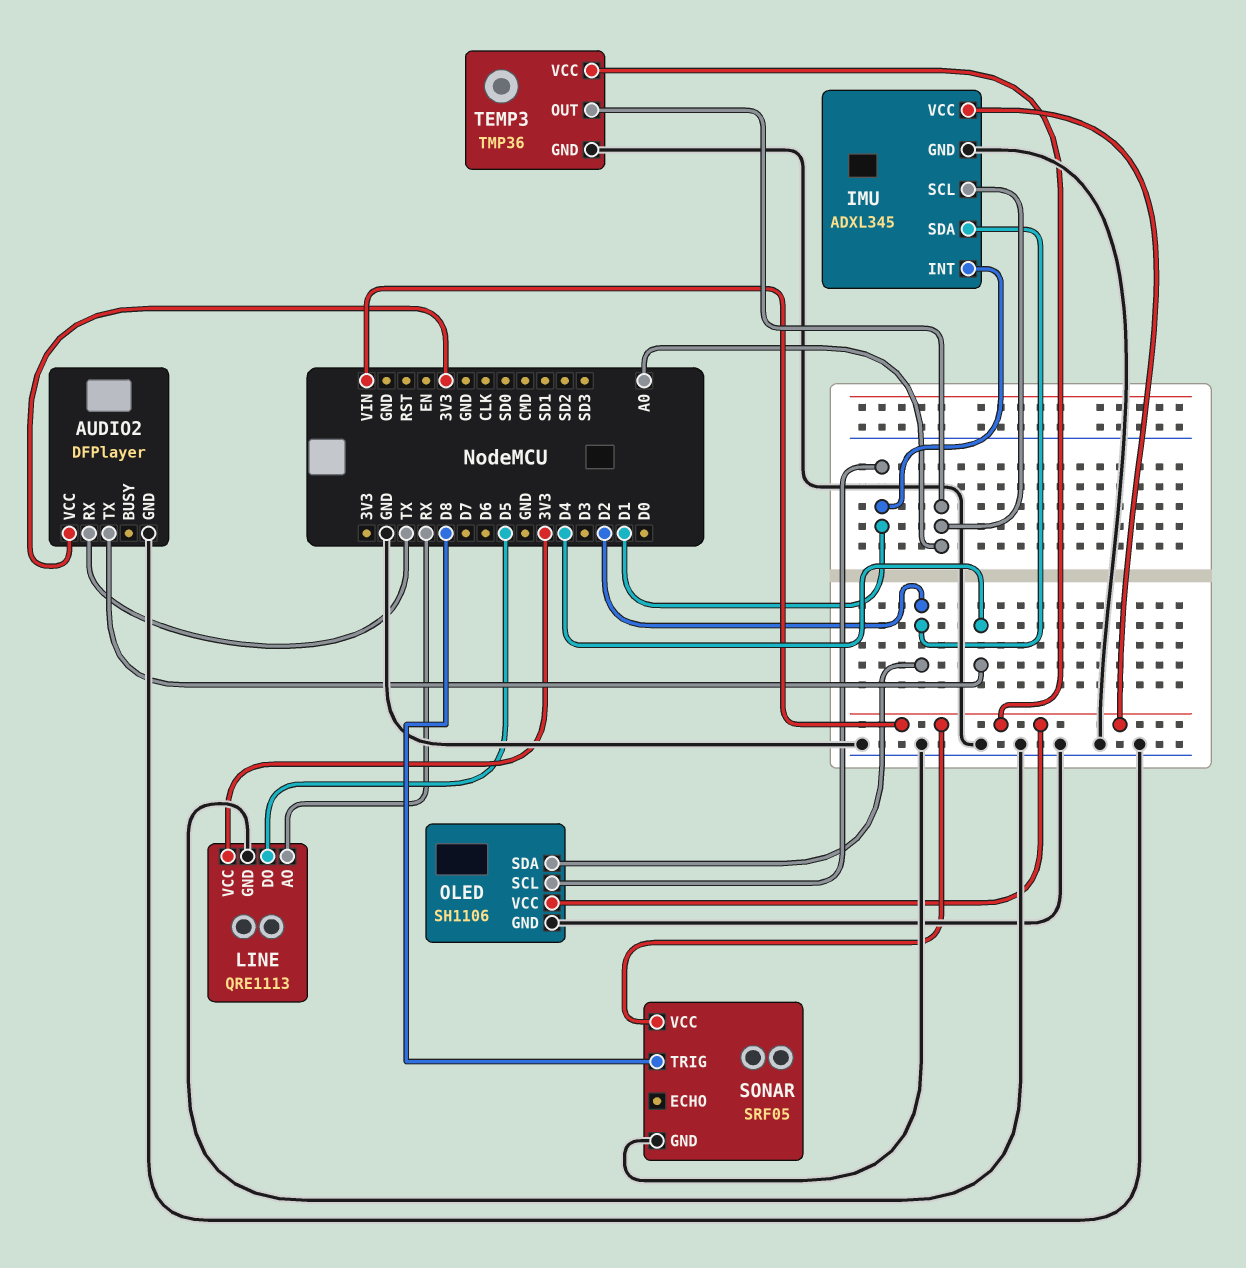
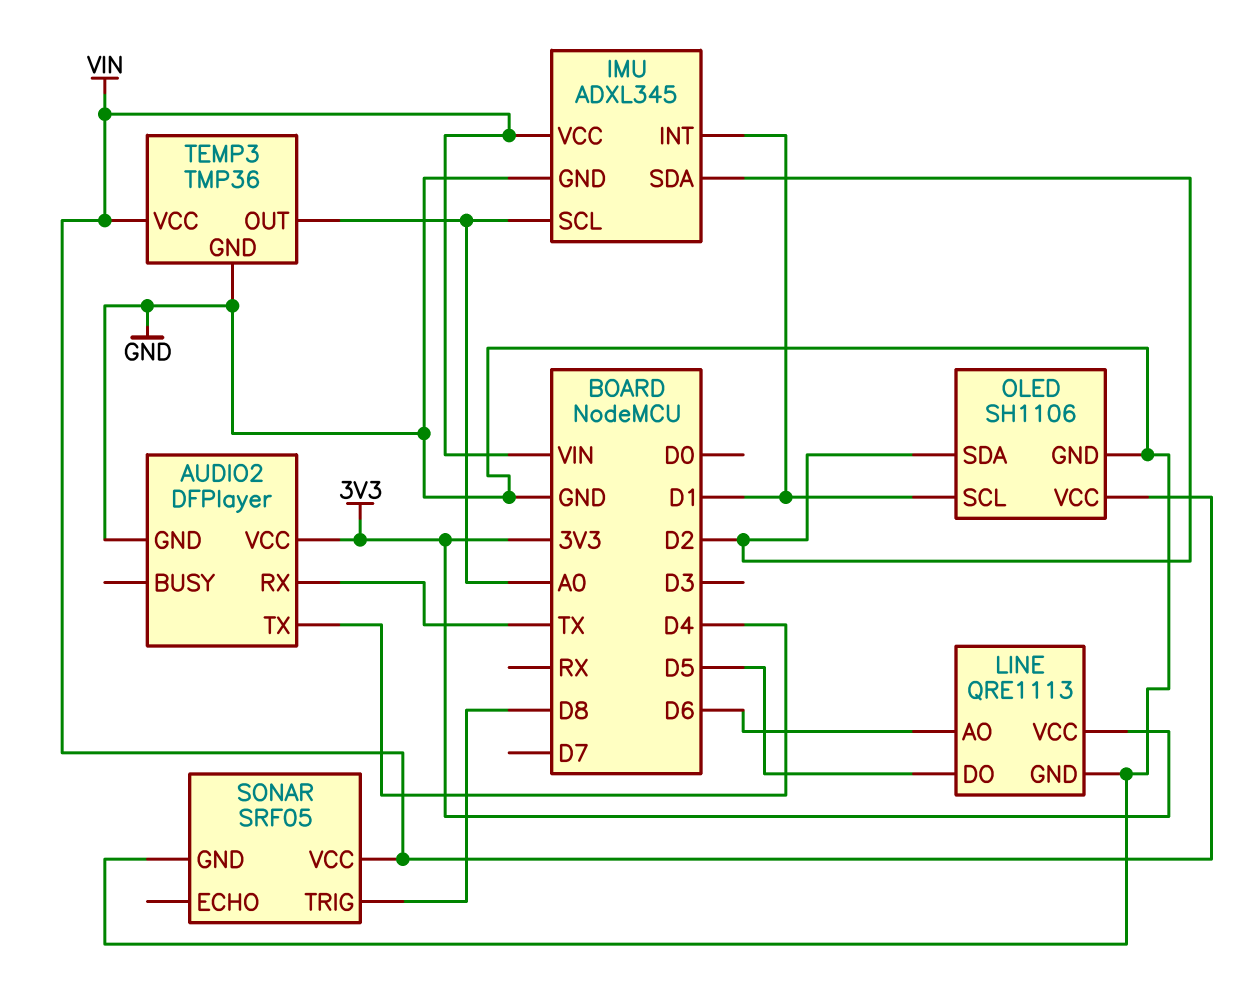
LINE pin AO: RX -> D6

